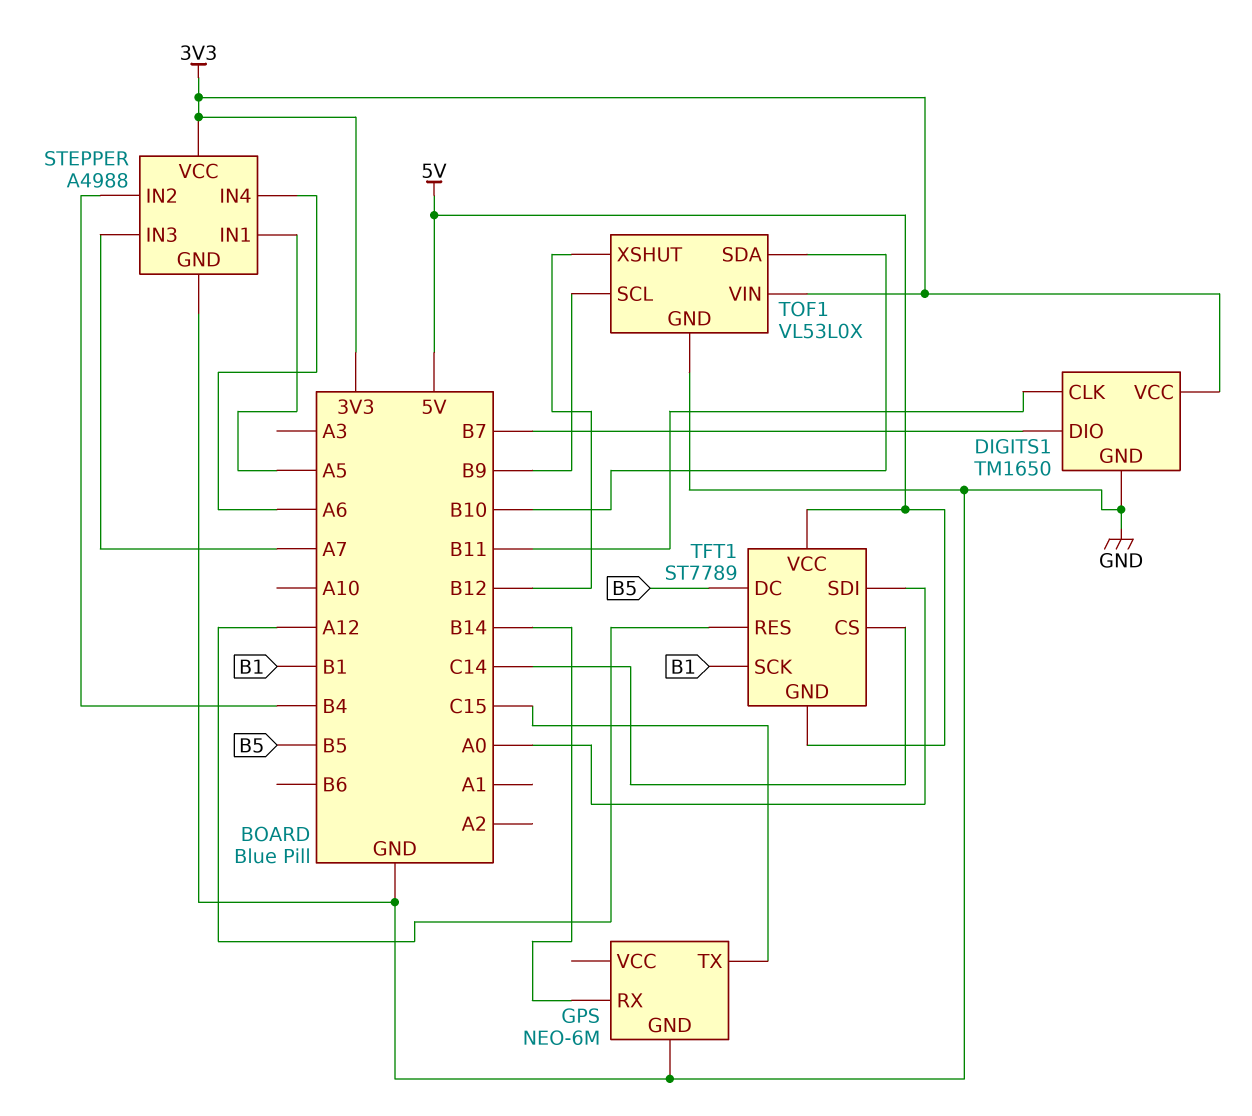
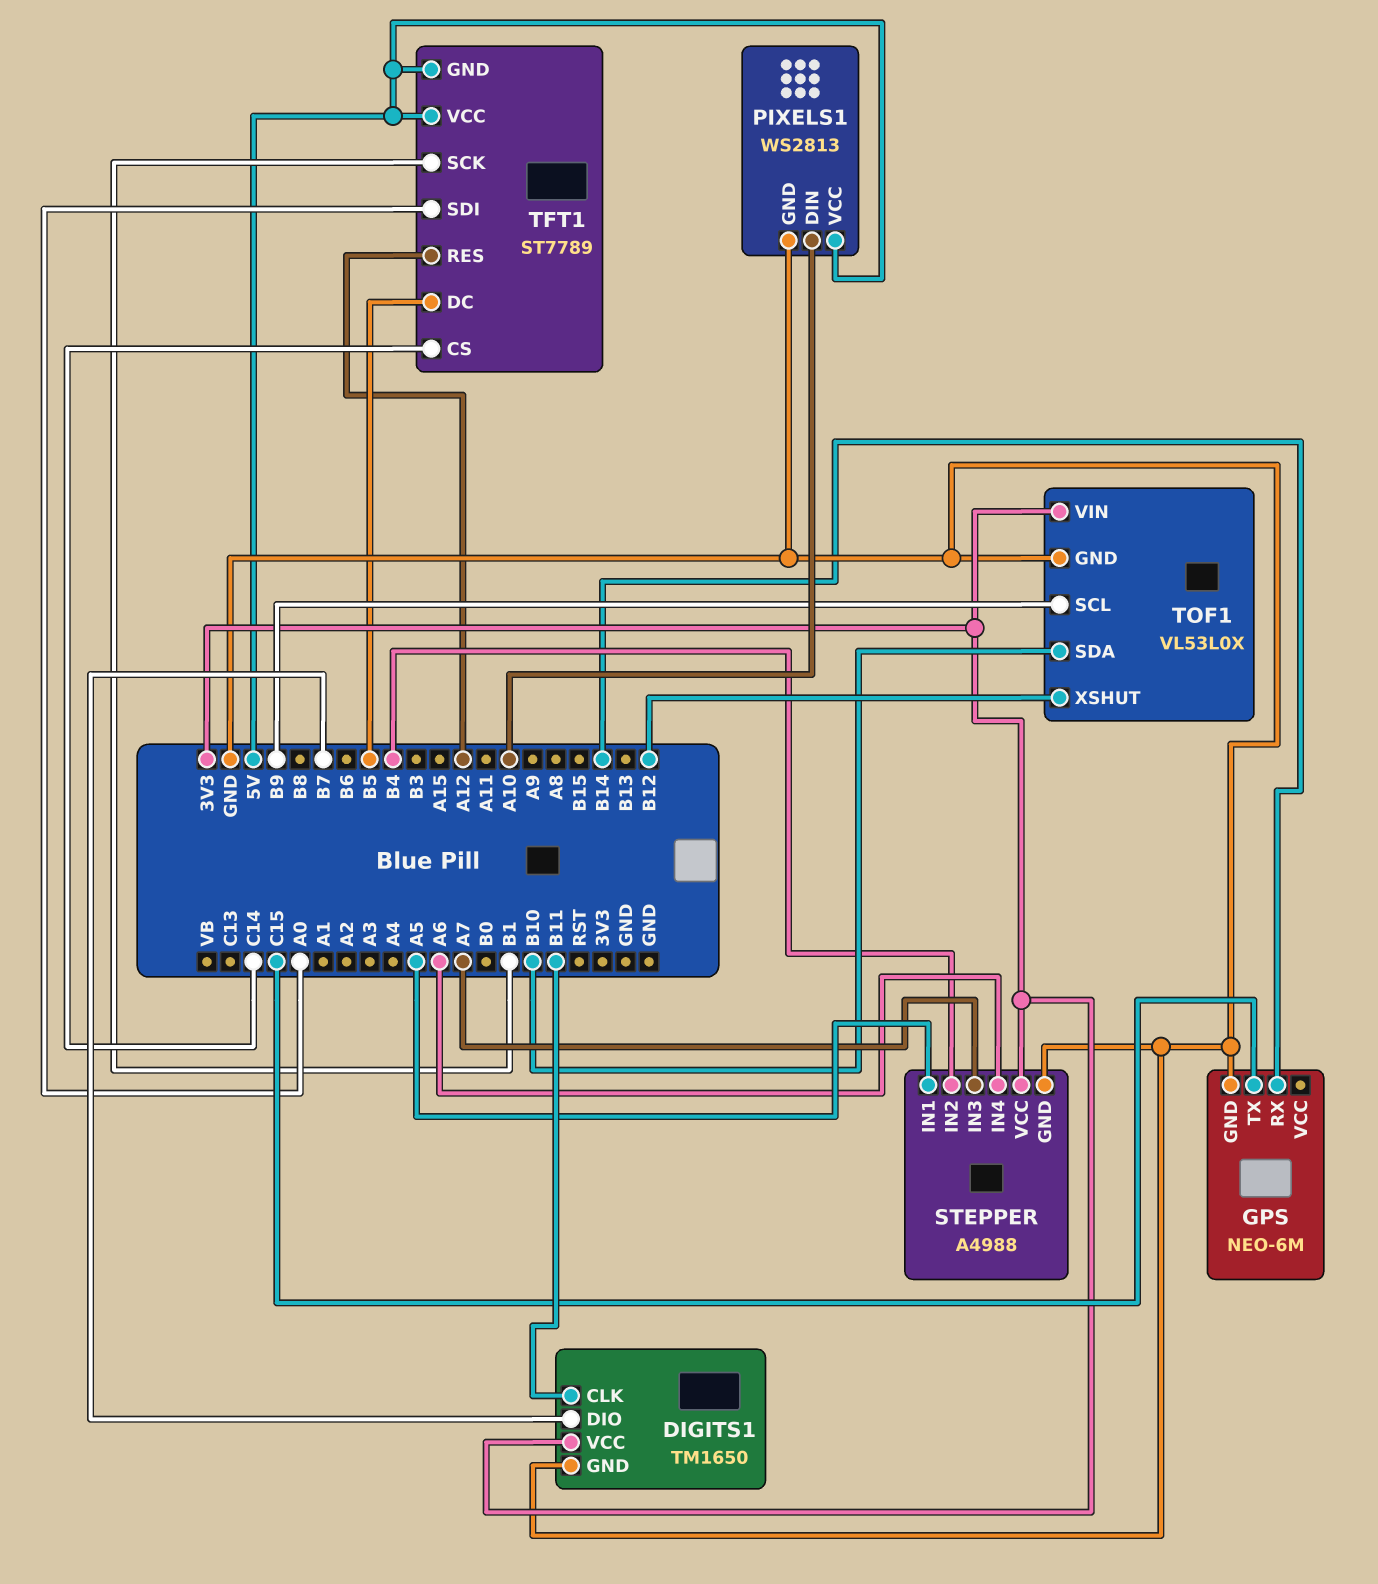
PIXELS1: none -> WS2813
PIXELS1 pin DIN: none -> A10
PIXELS1 pin GND: none -> GND
PIXELS1 pin VCC: none -> 5V

